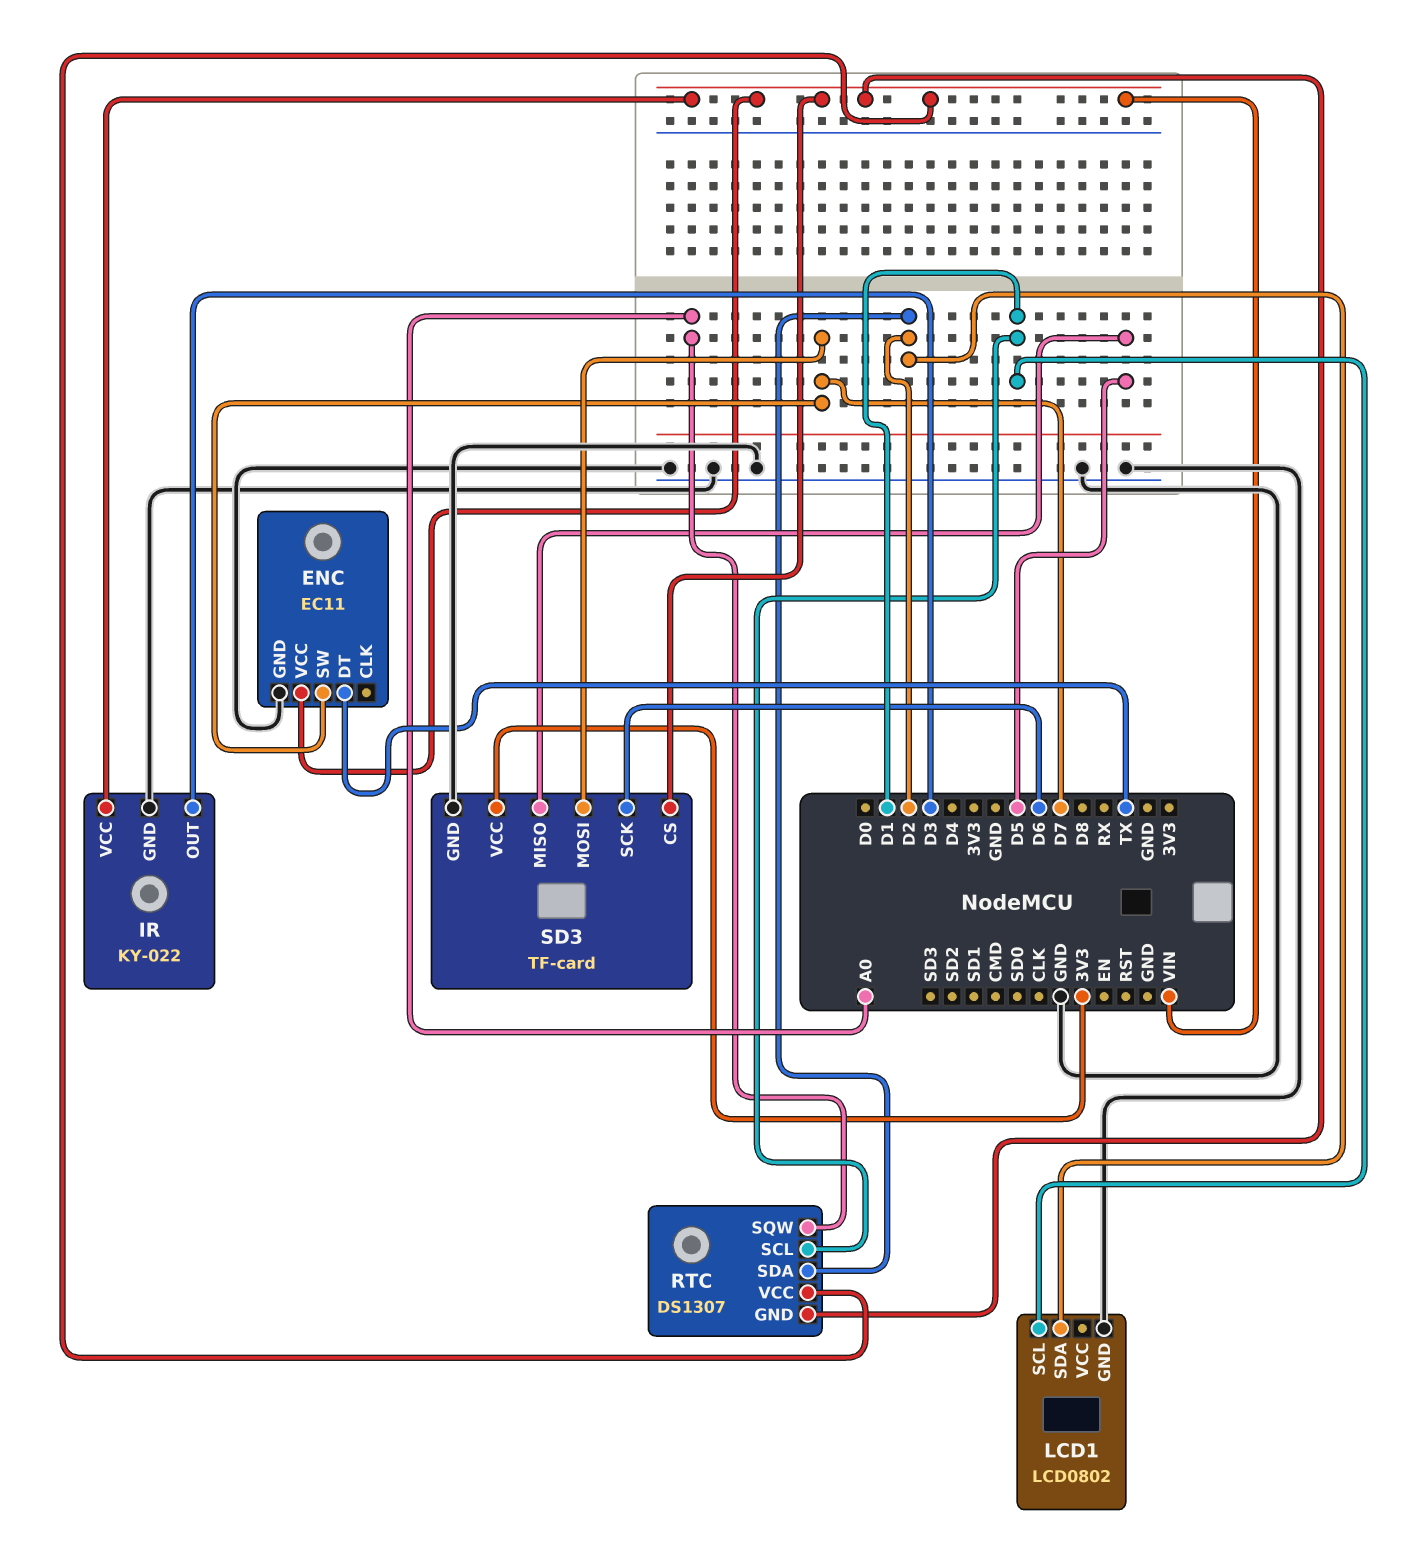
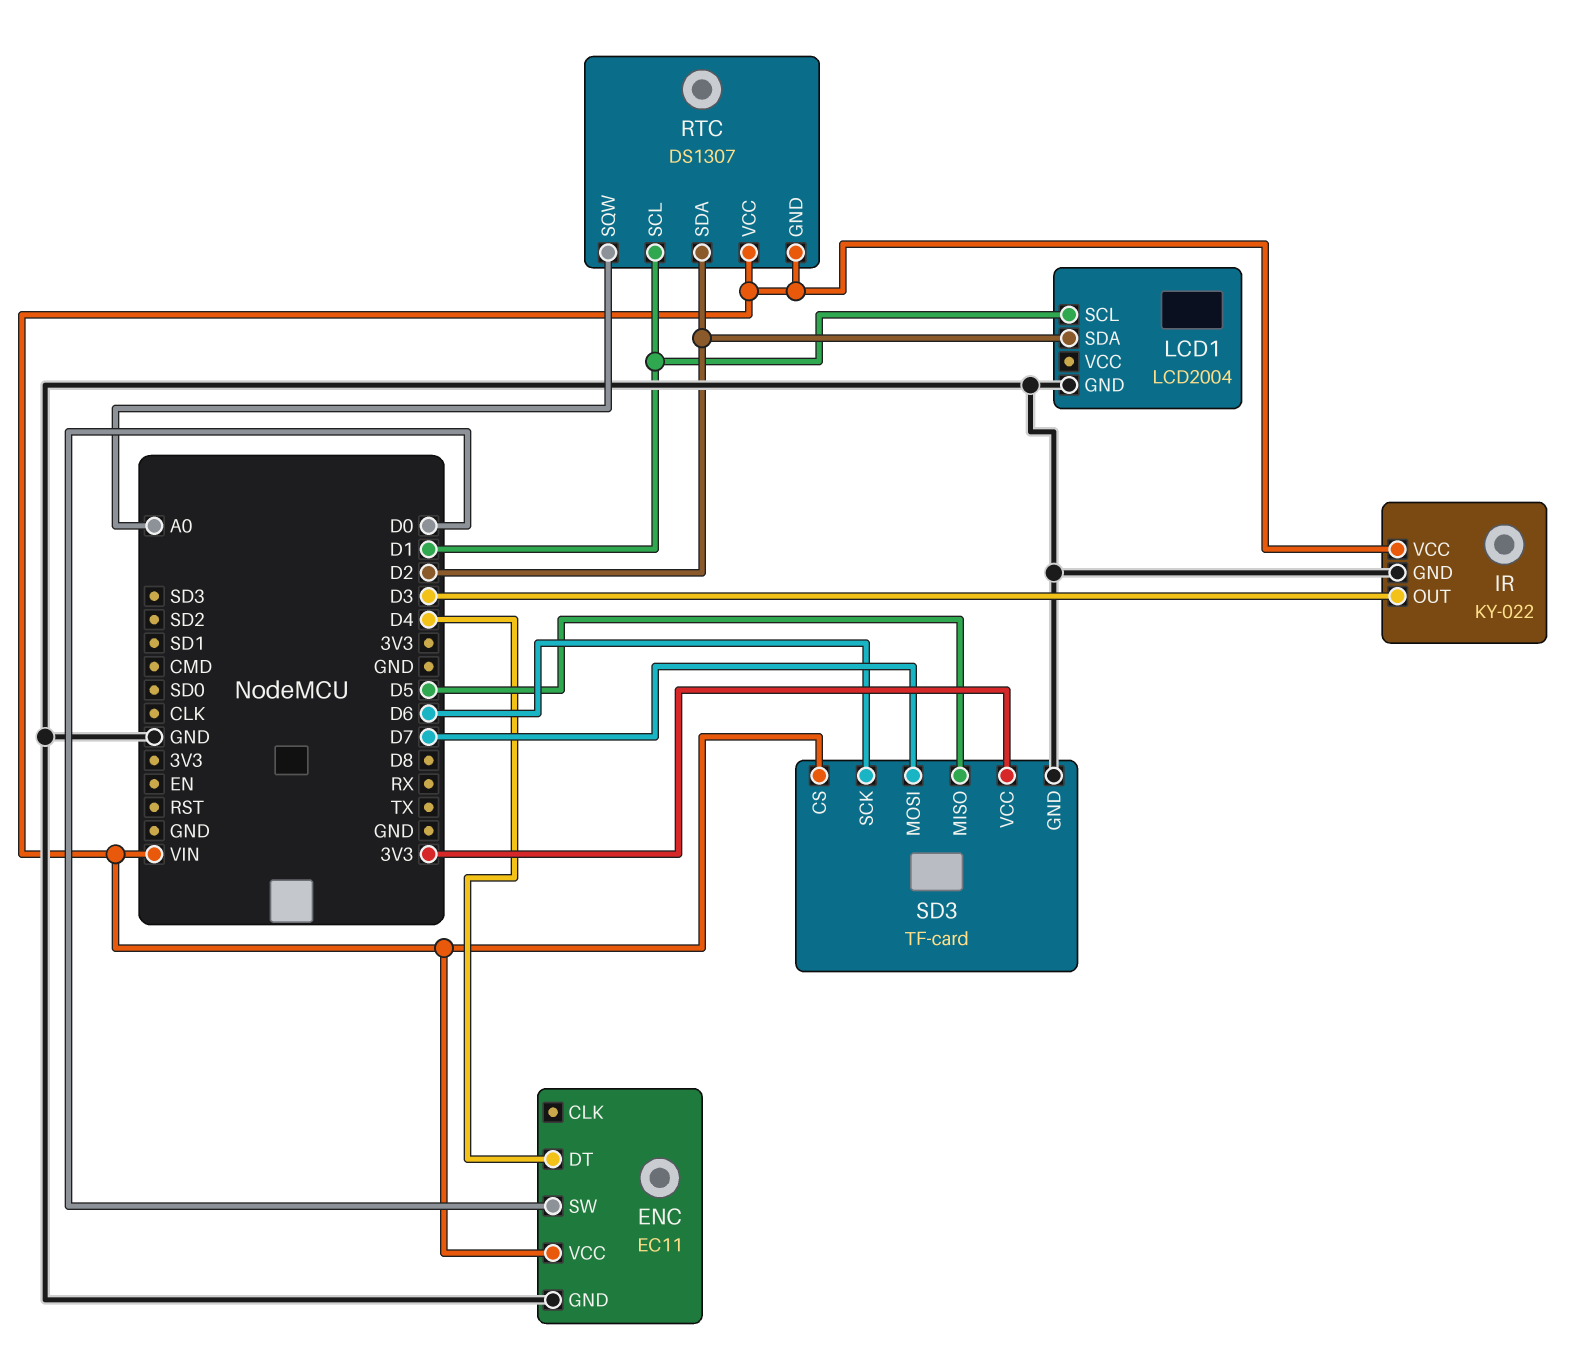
ENC pin DT: TX -> D4
ENC pin SW: D7 -> D0
LCD1: LCD0802 -> LCD2004

